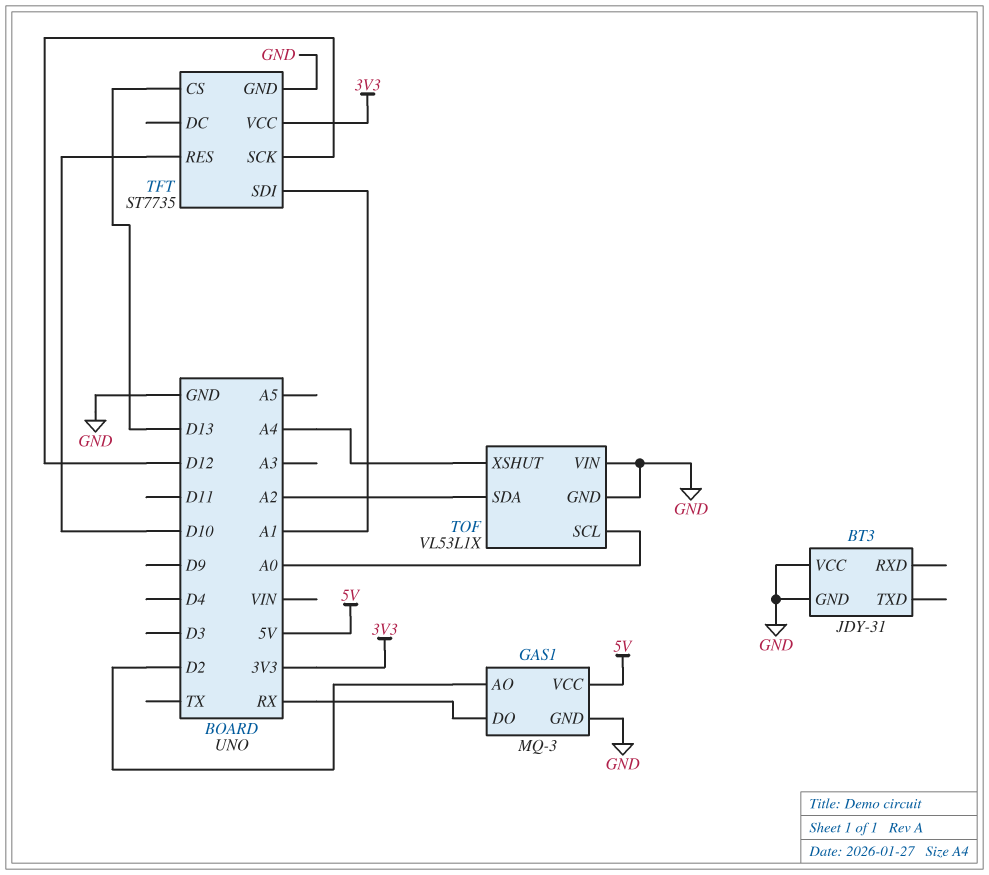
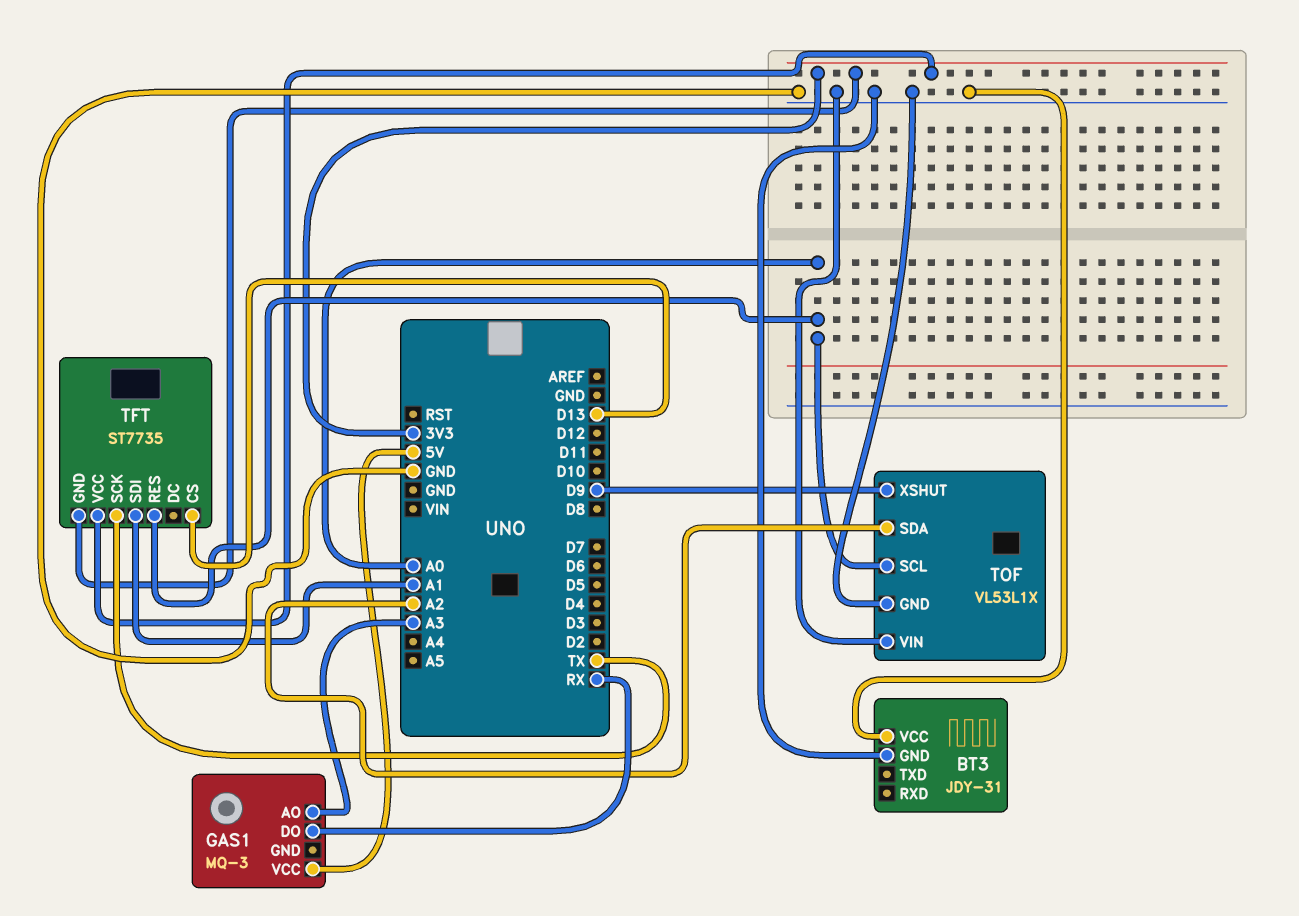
GAS1 pin AO: D2 -> A3
GAS1 pin GND: GND -> none
TFT pin GND: GND -> 3V3
TFT pin RES: D10 -> A0
TFT pin SCK: D12 -> TX
TOF pin XSHUT: A4 -> D9

